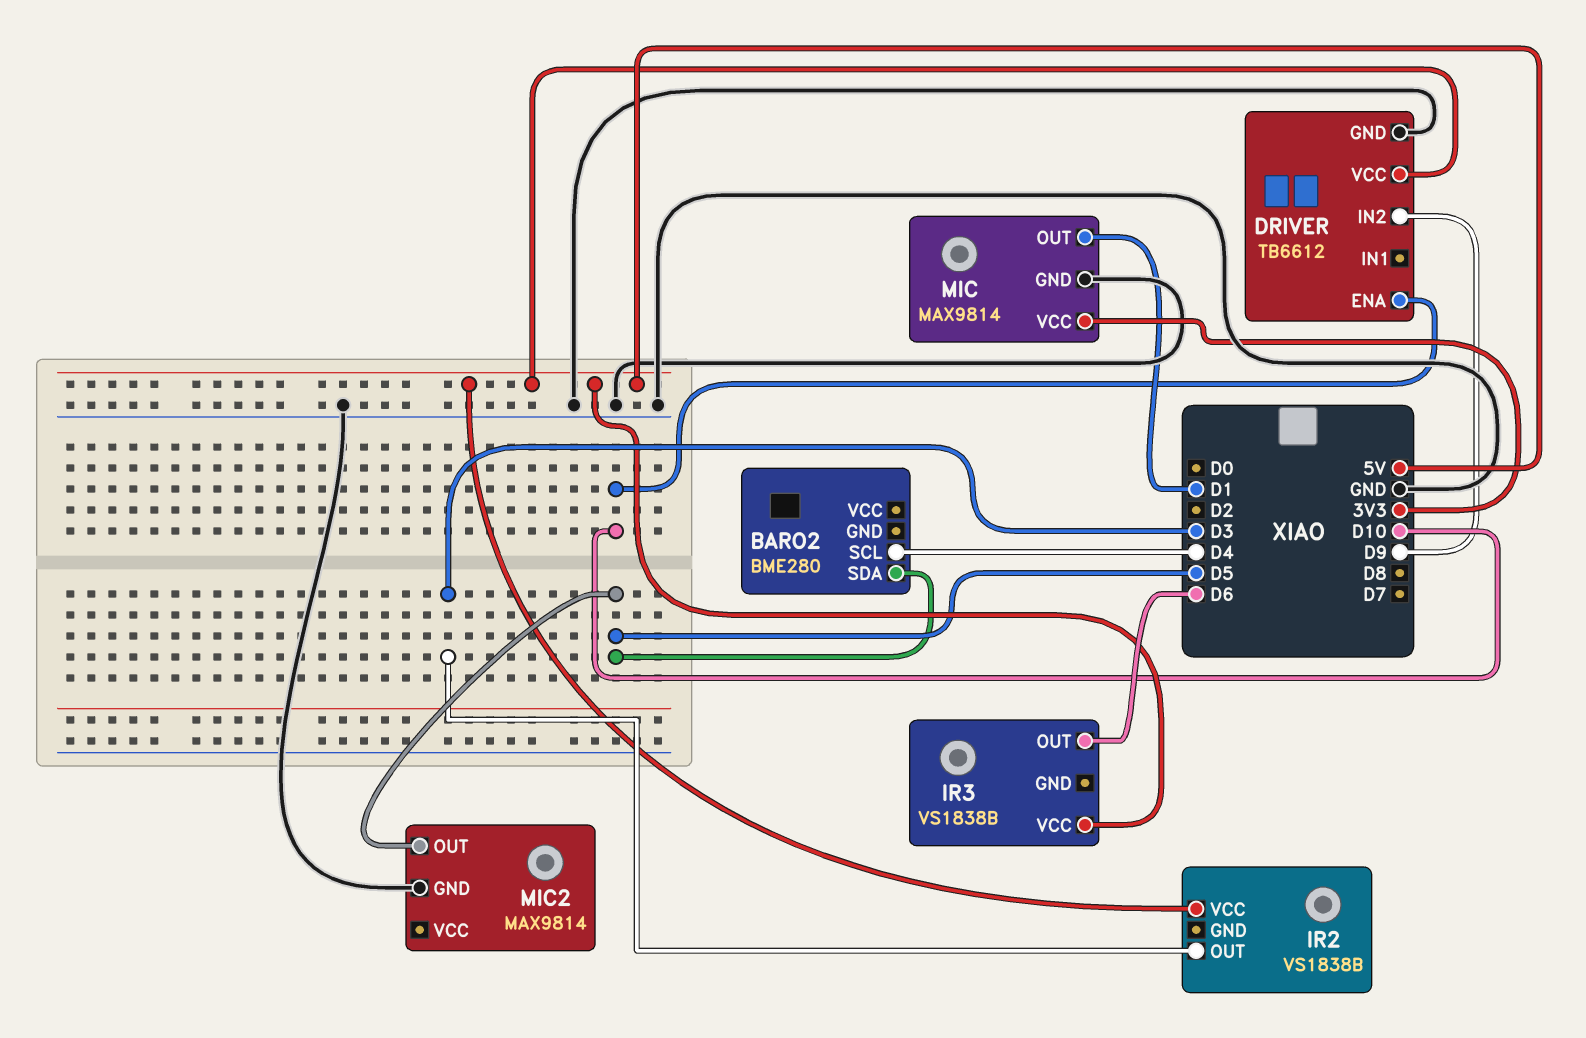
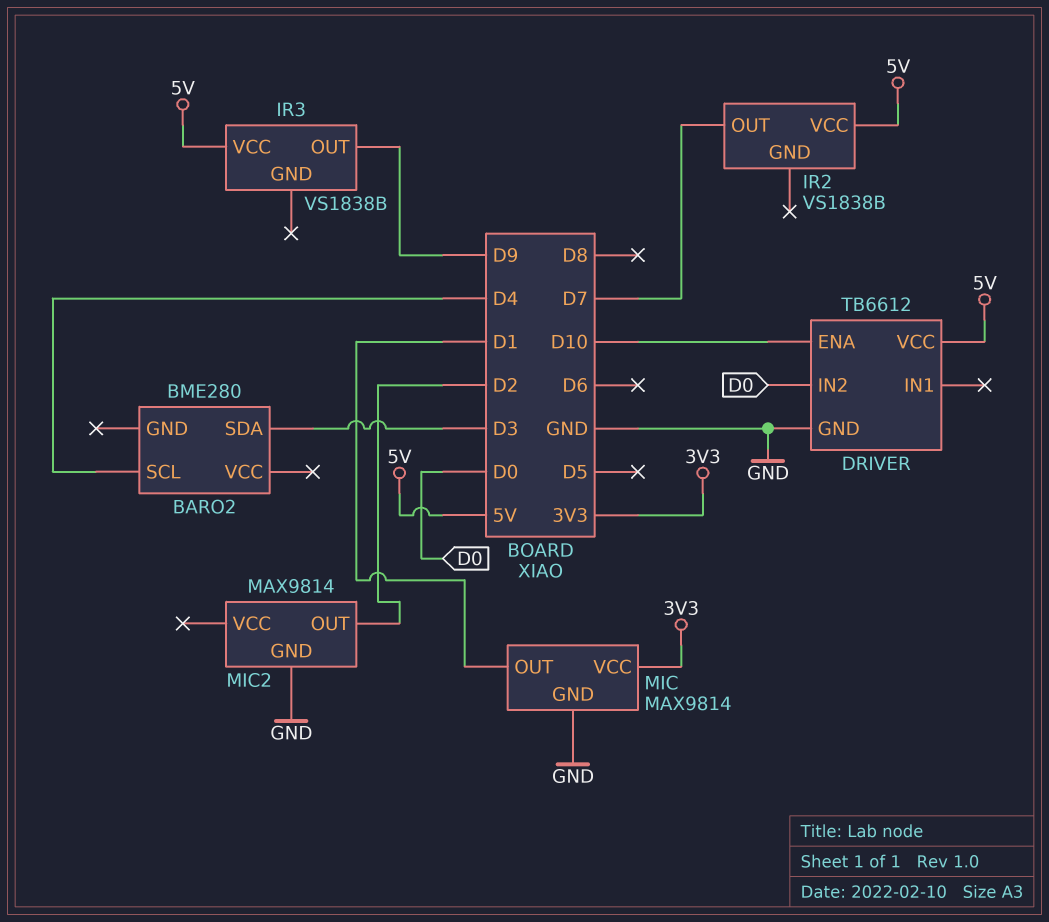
BARO2 pin SDA: D5 -> D3
DRIVER pin IN2: D9 -> D0
IR2 pin OUT: D3 -> D7
IR3 pin OUT: D6 -> D9
MIC2 pin OUT: D5 -> D2

